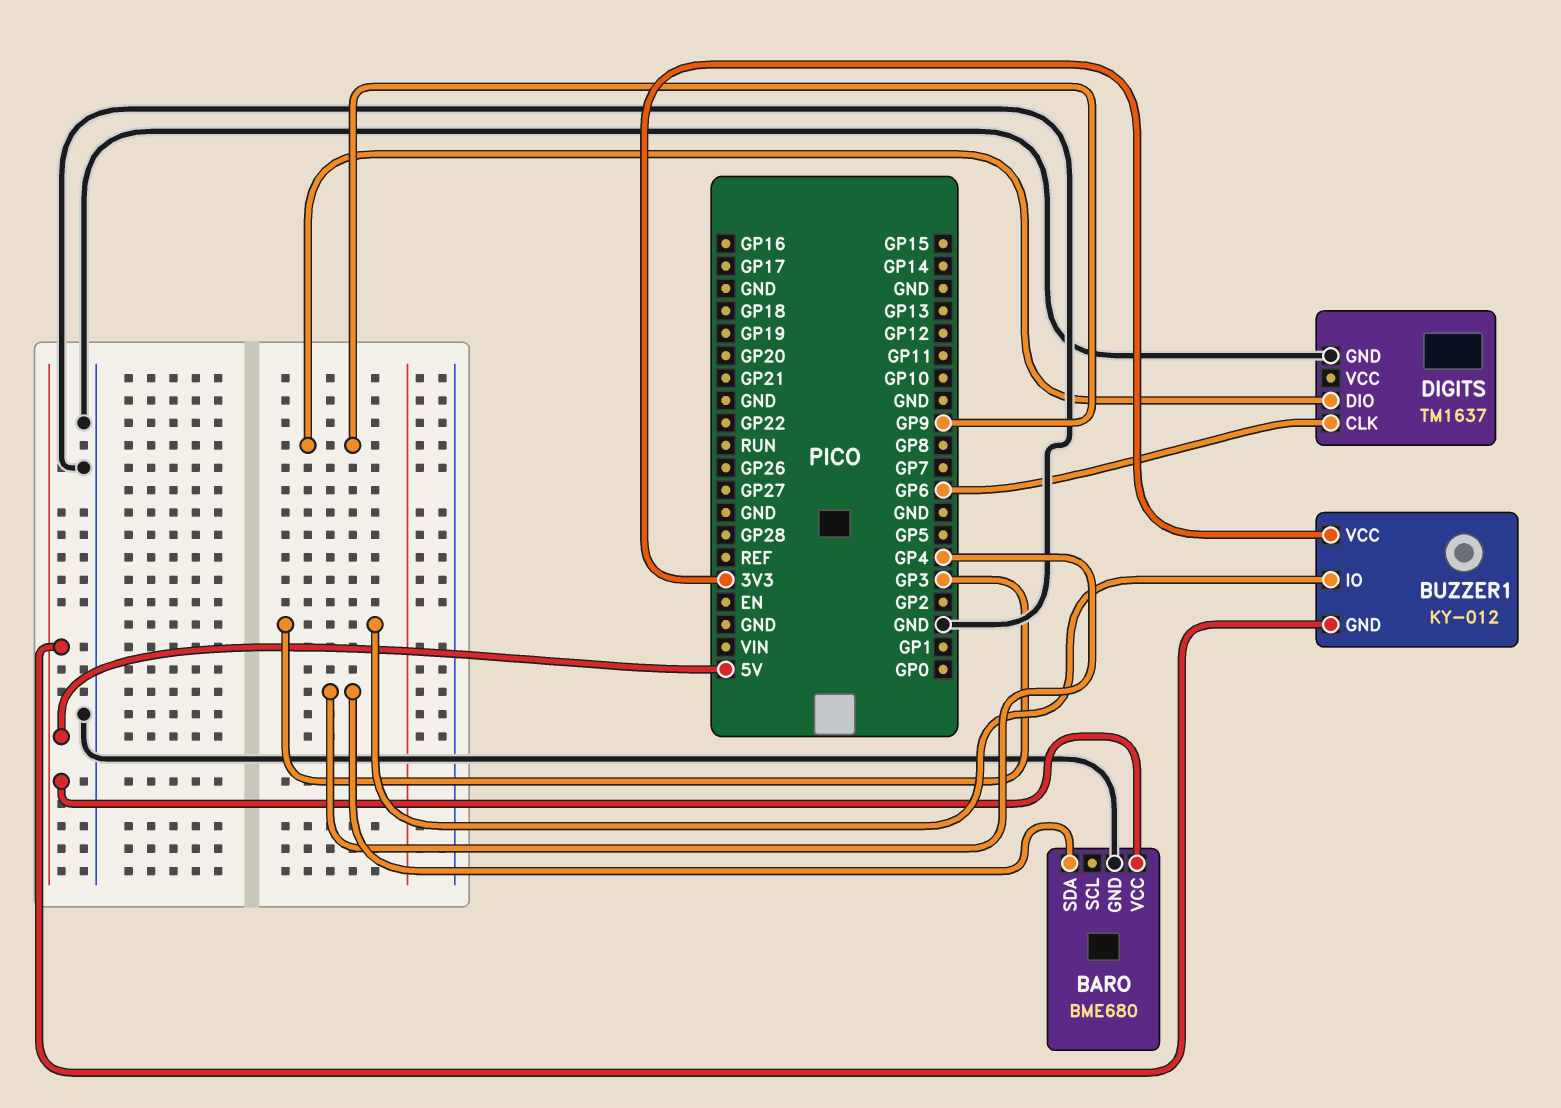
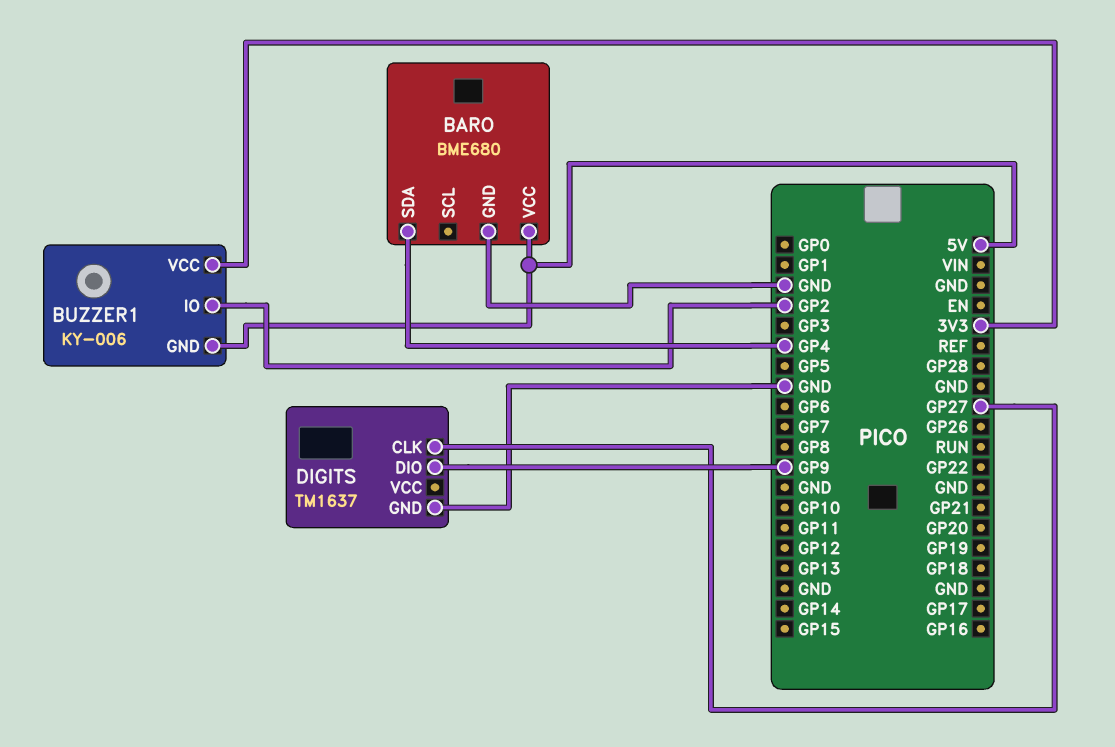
BUZZER1: KY-012 -> KY-006
BUZZER1 pin IO: GP3 -> GP2
DIGITS pin CLK: GP6 -> GP27

